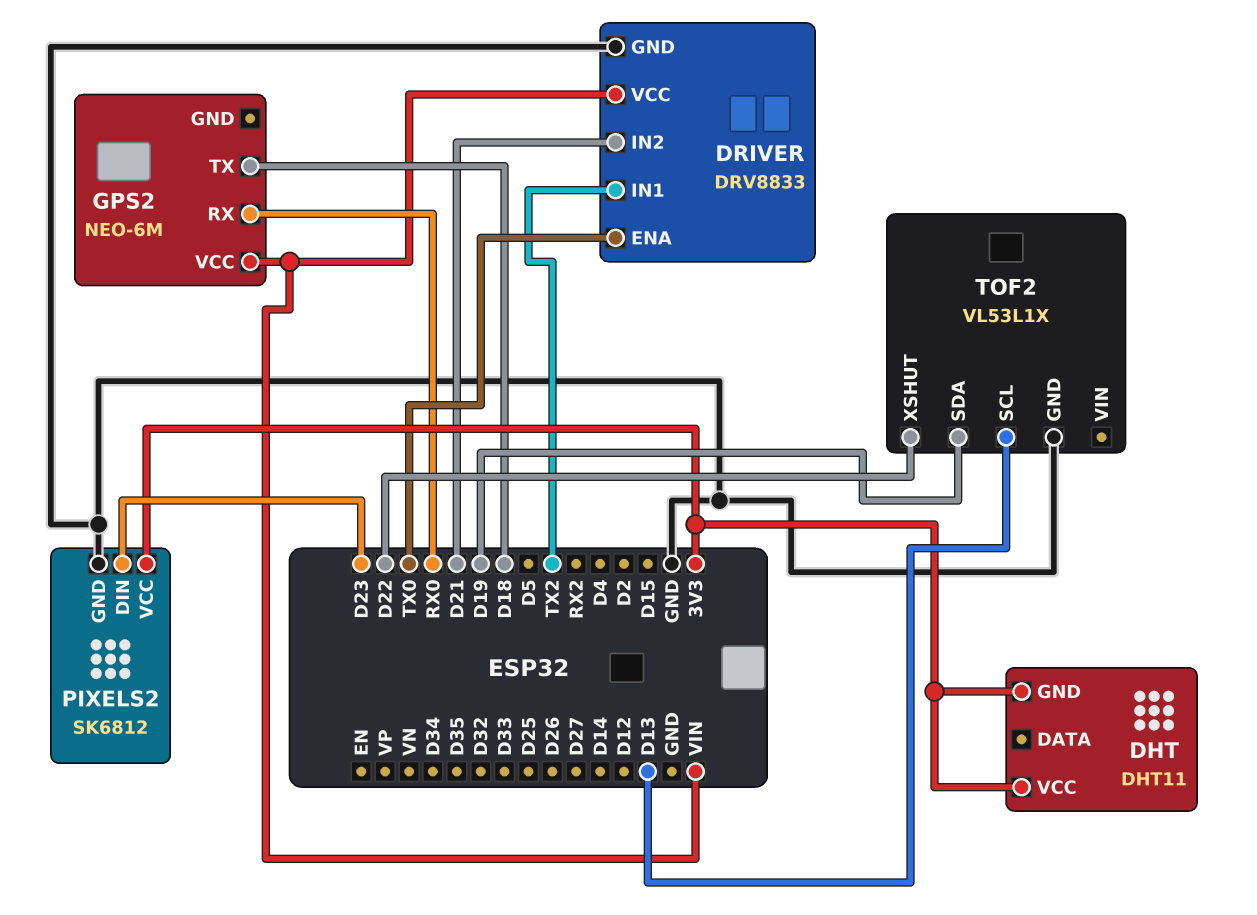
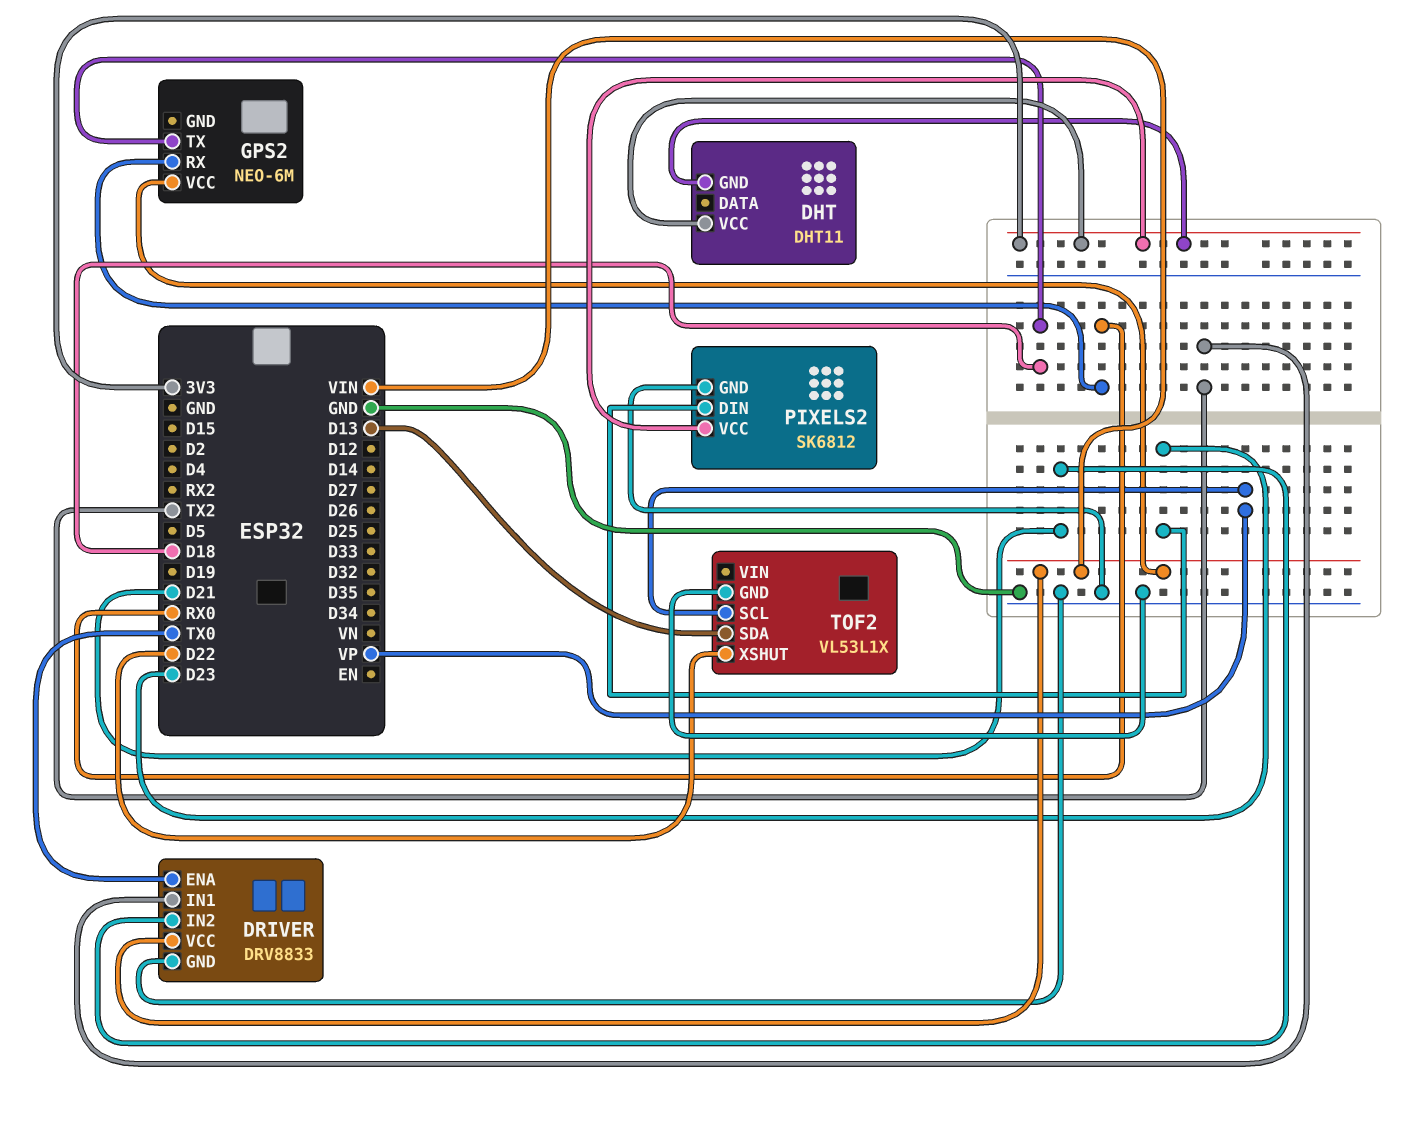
TOF2 pin SCL: D13 -> VP
TOF2 pin SDA: D19 -> D13

